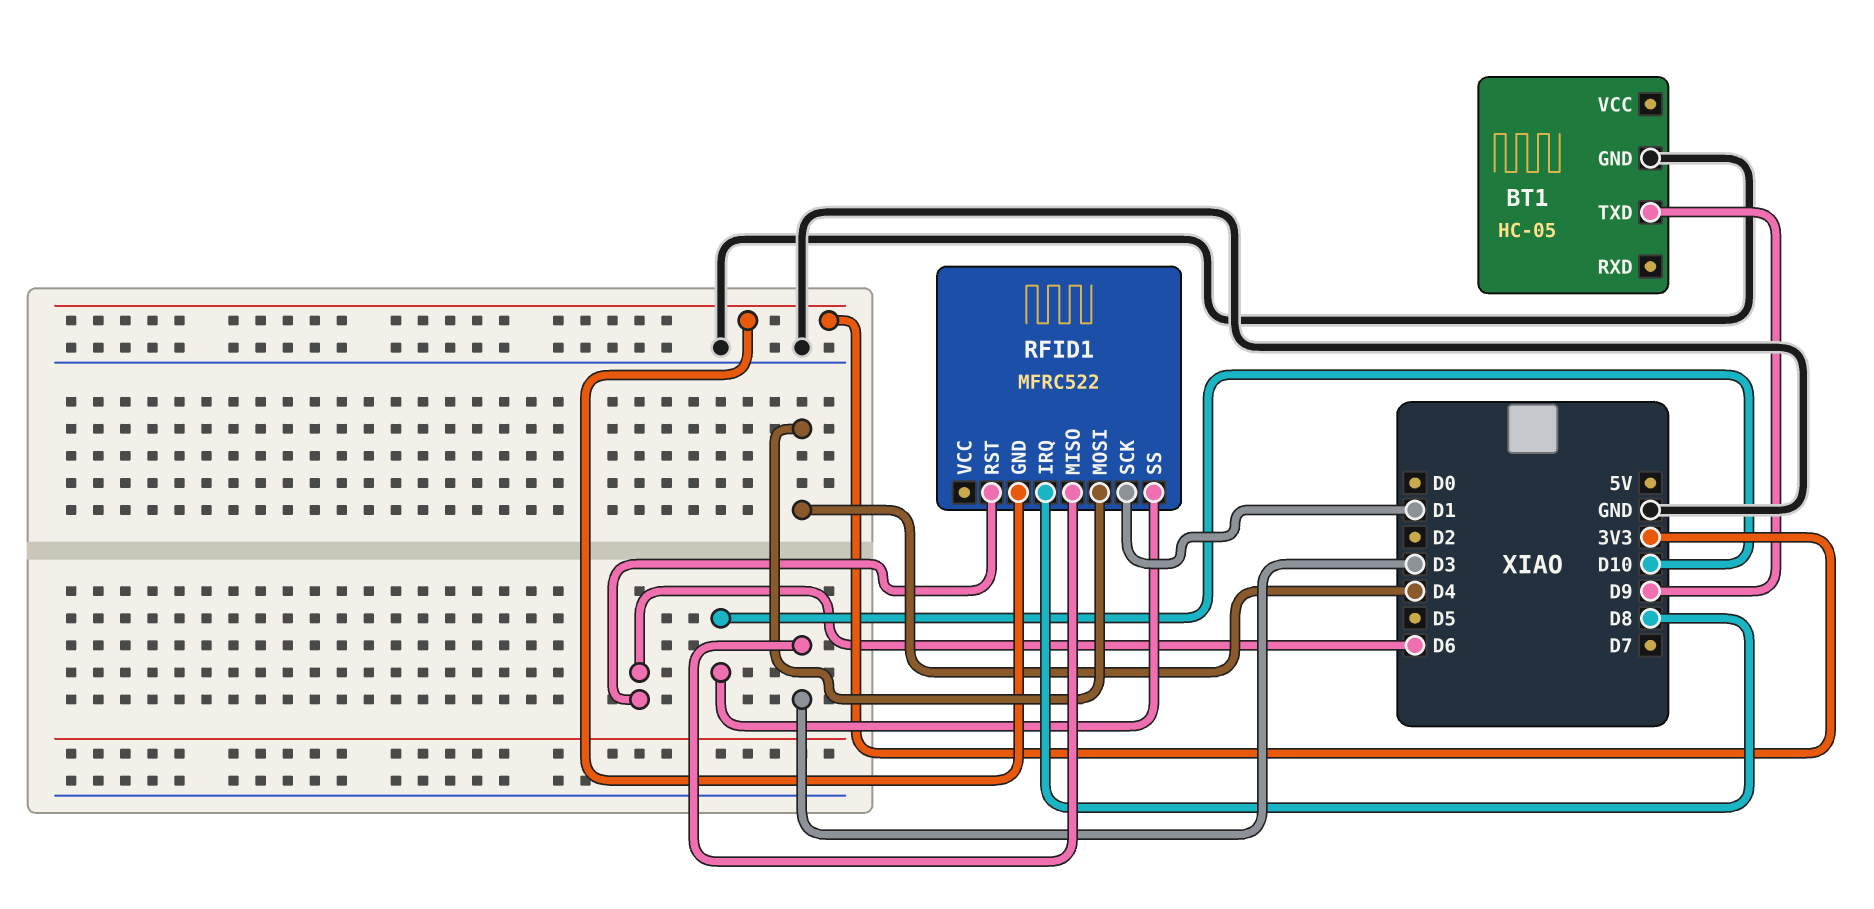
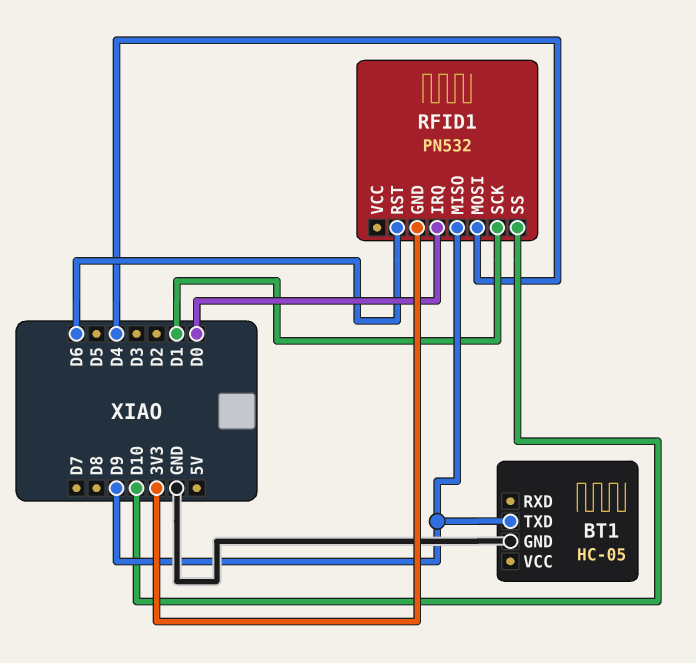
RFID1: MFRC522 -> PN532
RFID1 pin IRQ: D8 -> D0
RFID1 pin MISO: D3 -> D9

